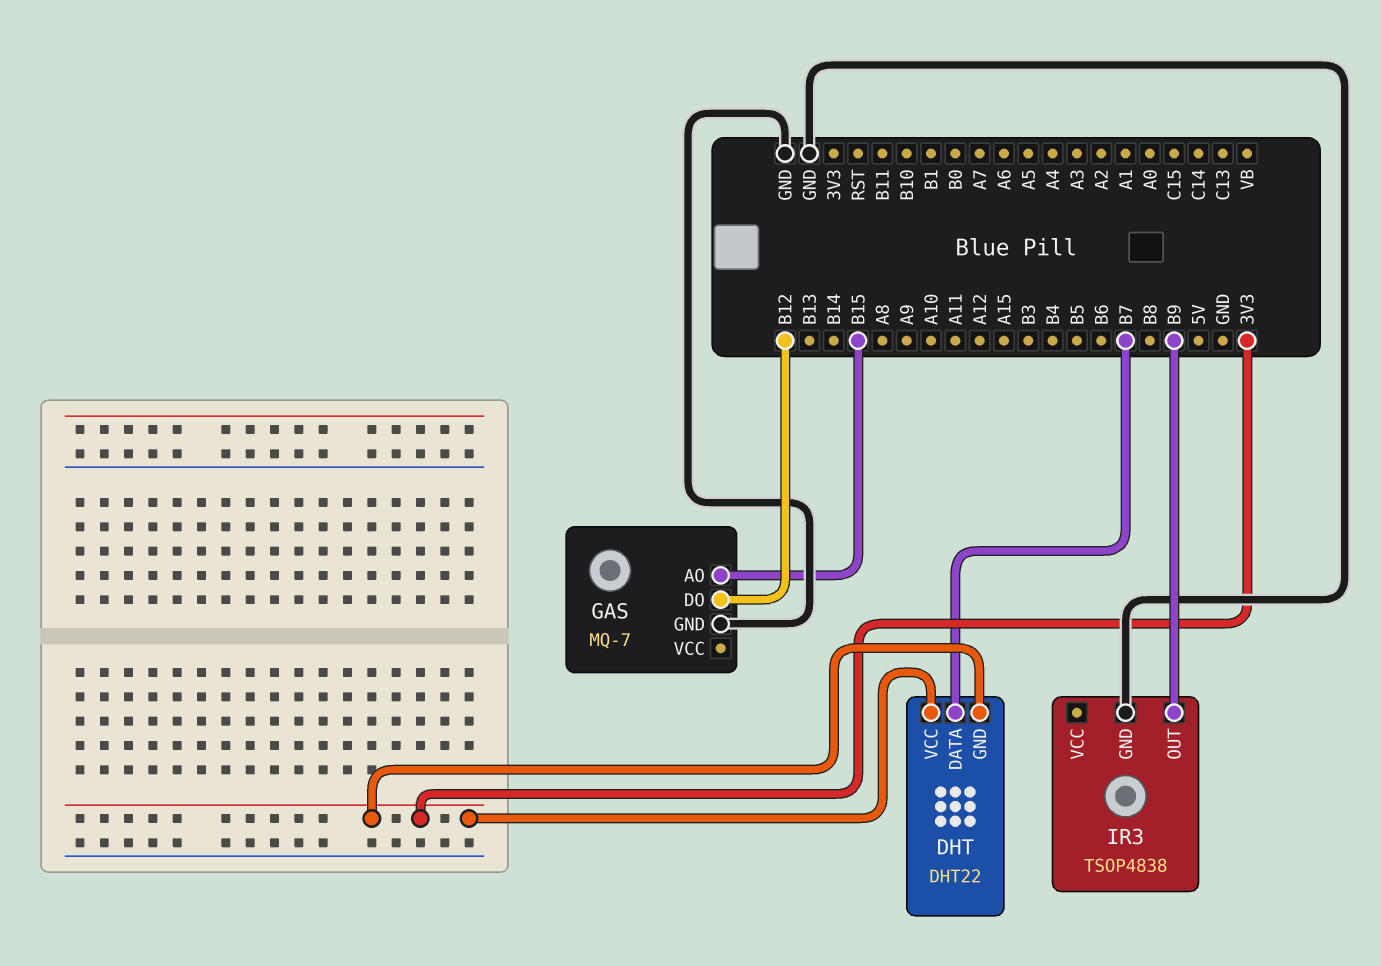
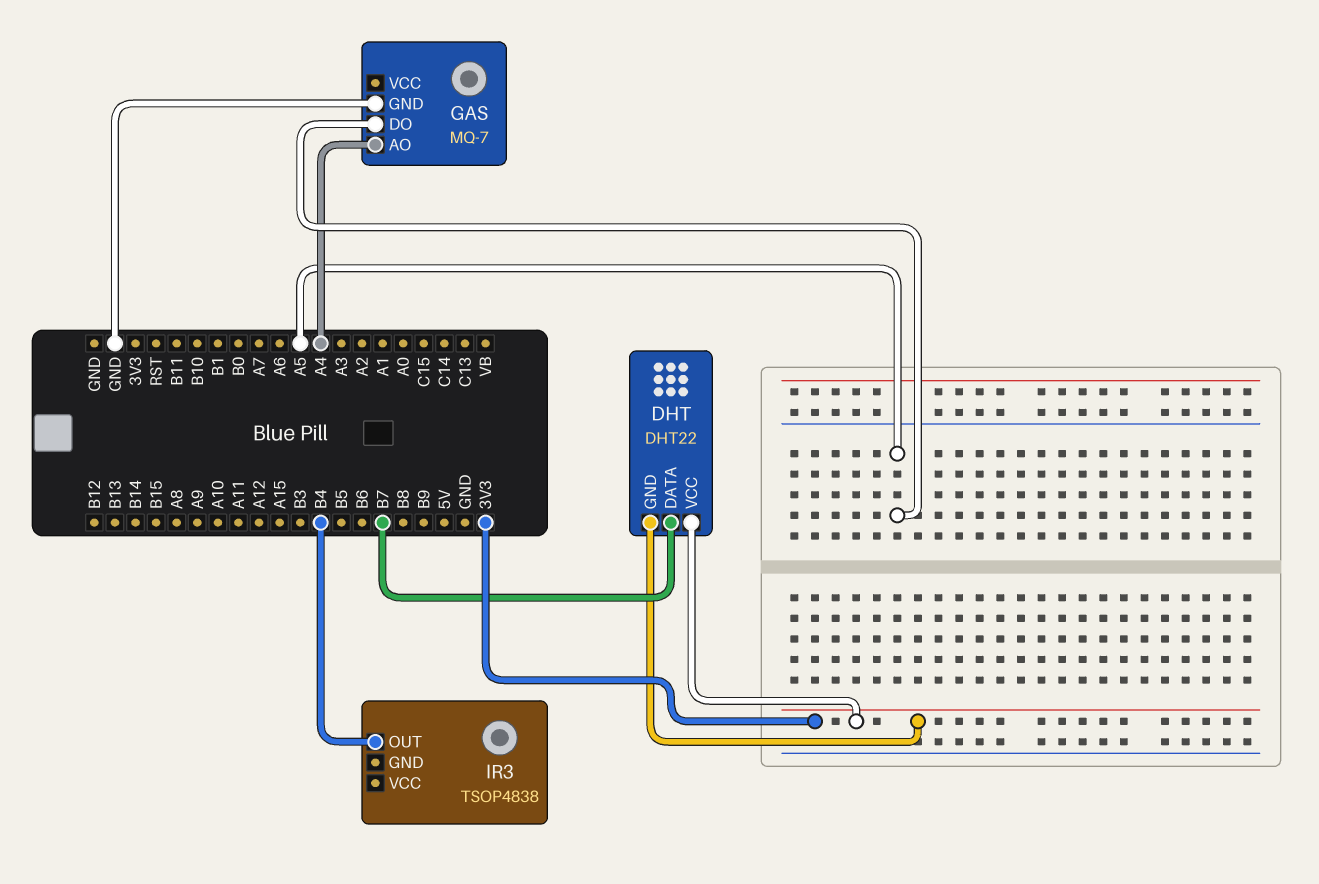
GAS pin AO: B15 -> A4
GAS pin DO: B12 -> A5
IR3 pin GND: GND -> none
IR3 pin OUT: B9 -> B4

